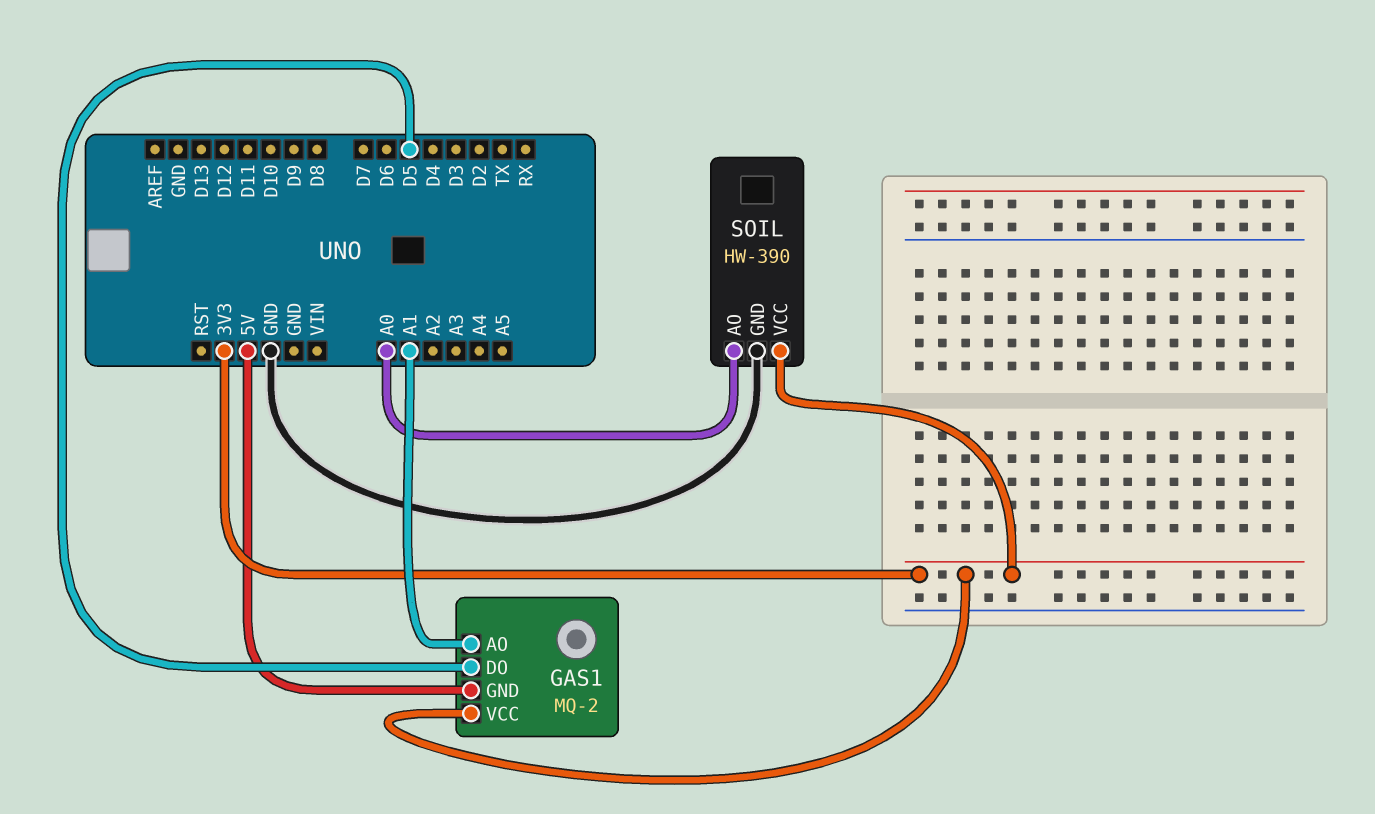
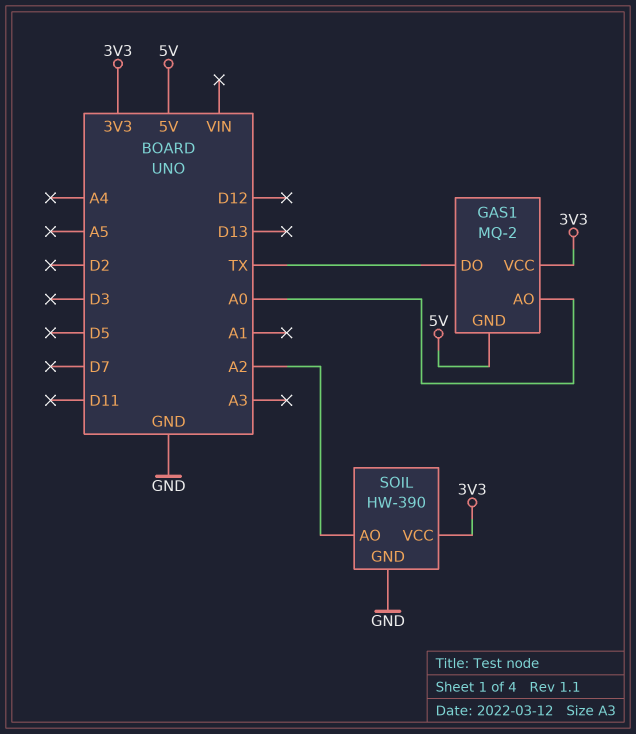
GAS1 pin AO: A1 -> A0
GAS1 pin DO: D5 -> TX
SOIL pin AO: A0 -> A2

